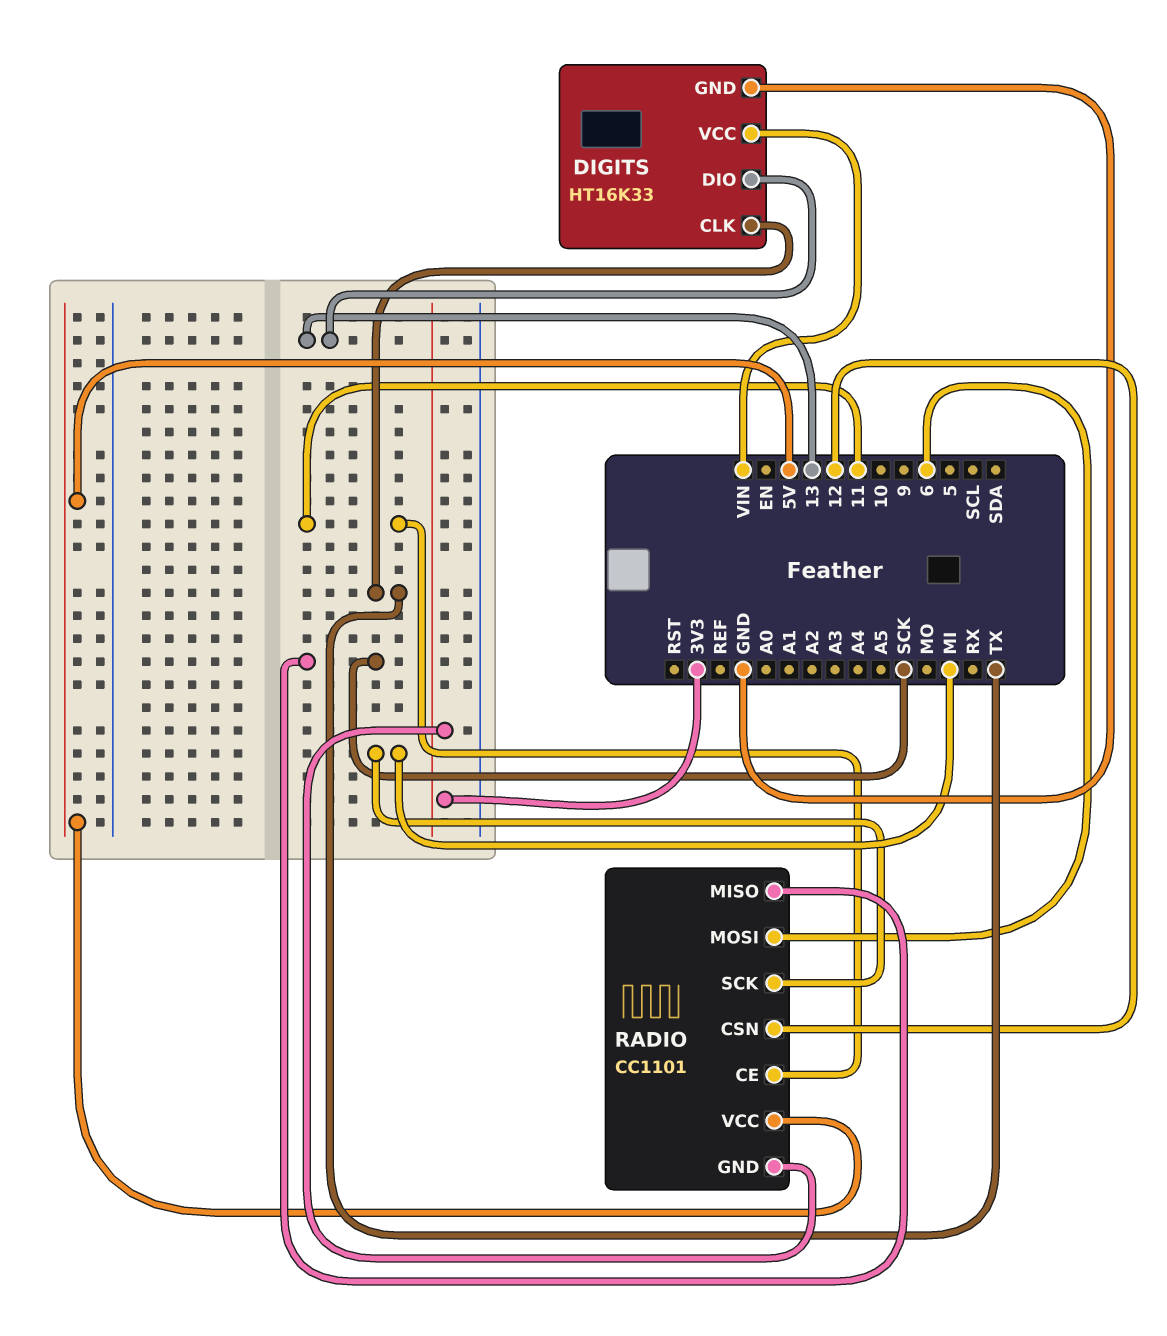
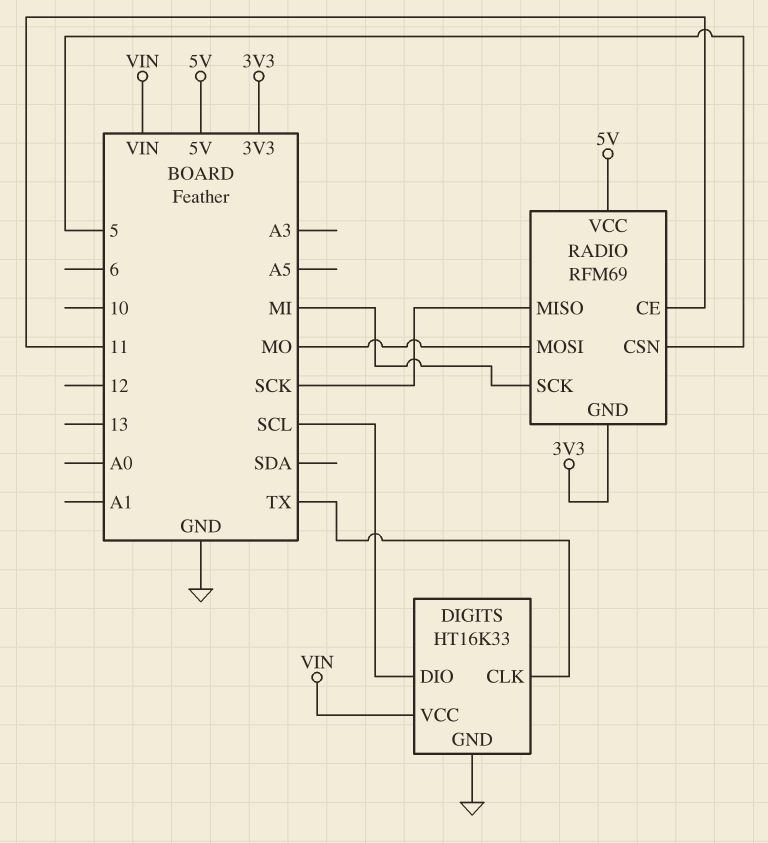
DIGITS pin DIO: 13 -> SCL
RADIO: CC1101 -> RFM69
RADIO pin CSN: 12 -> 5
RADIO pin MOSI: 6 -> MO

